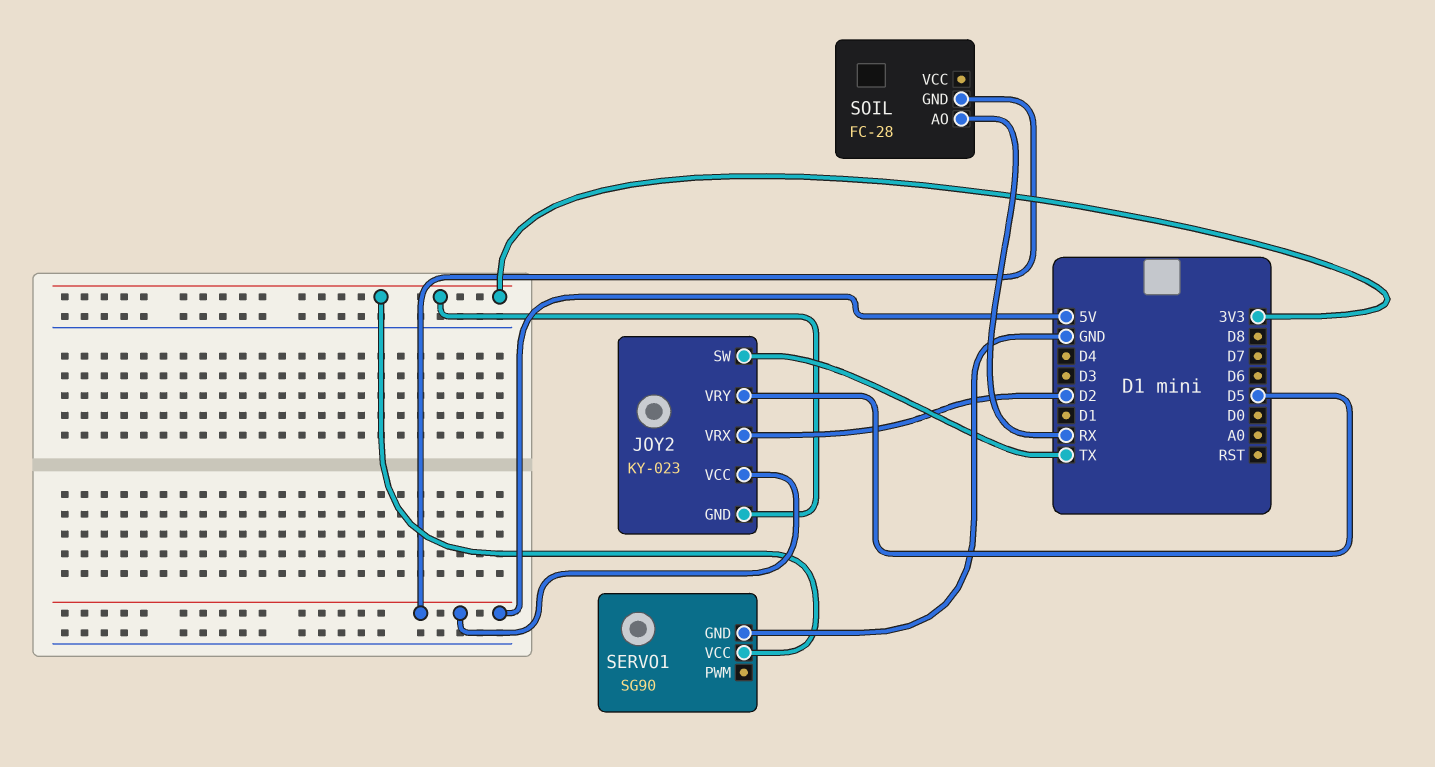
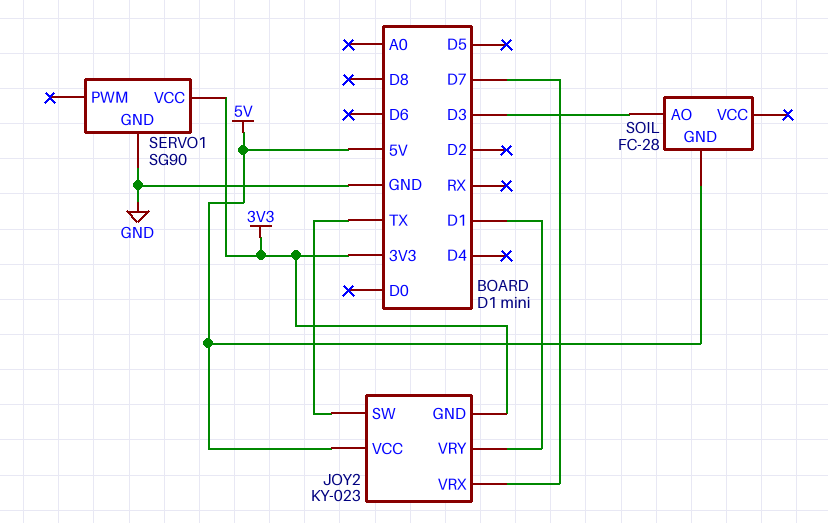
JOY2 pin VRX: D2 -> D7
JOY2 pin VRY: D5 -> D1
SOIL pin AO: RX -> D3

